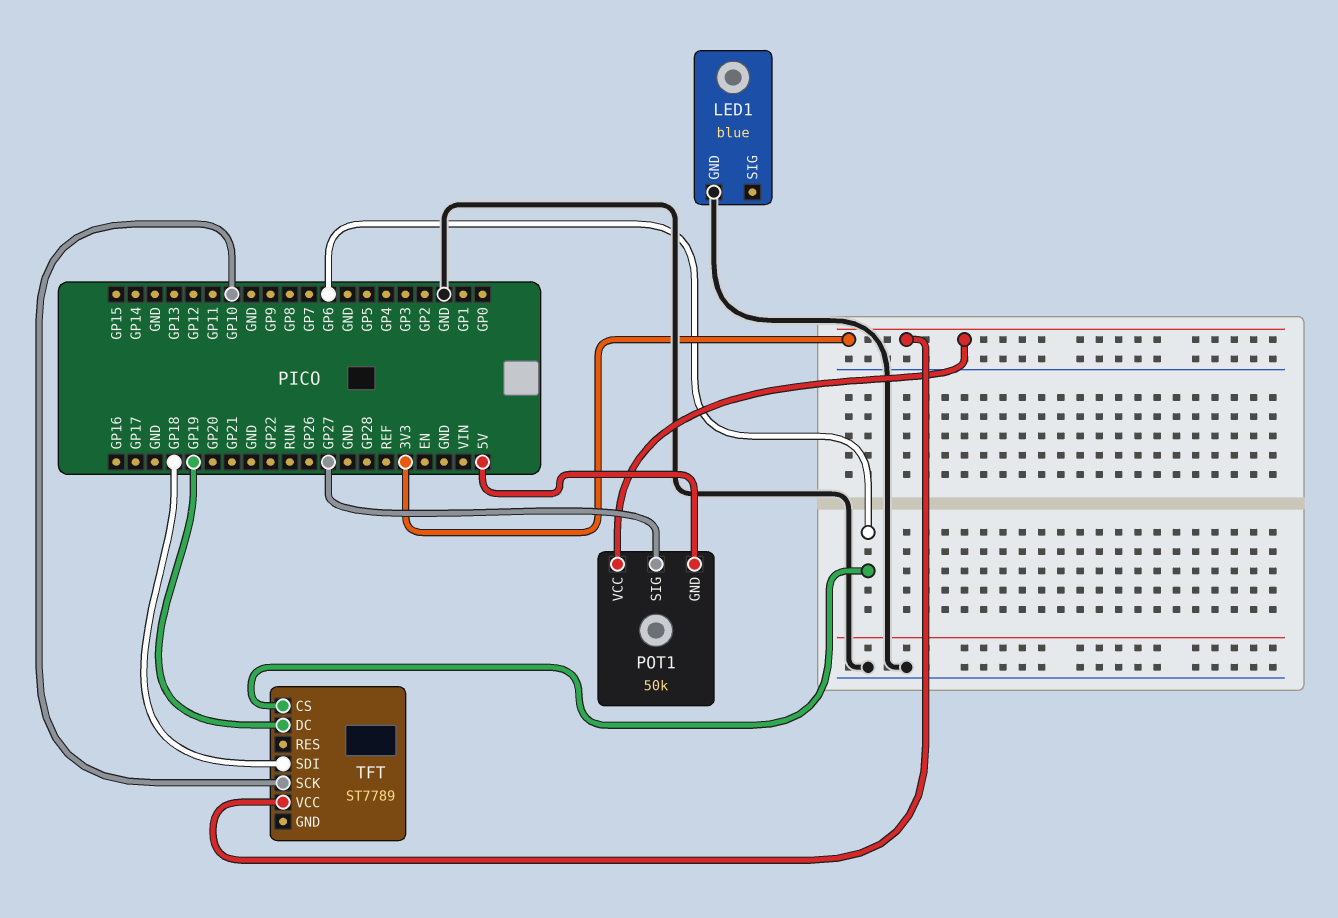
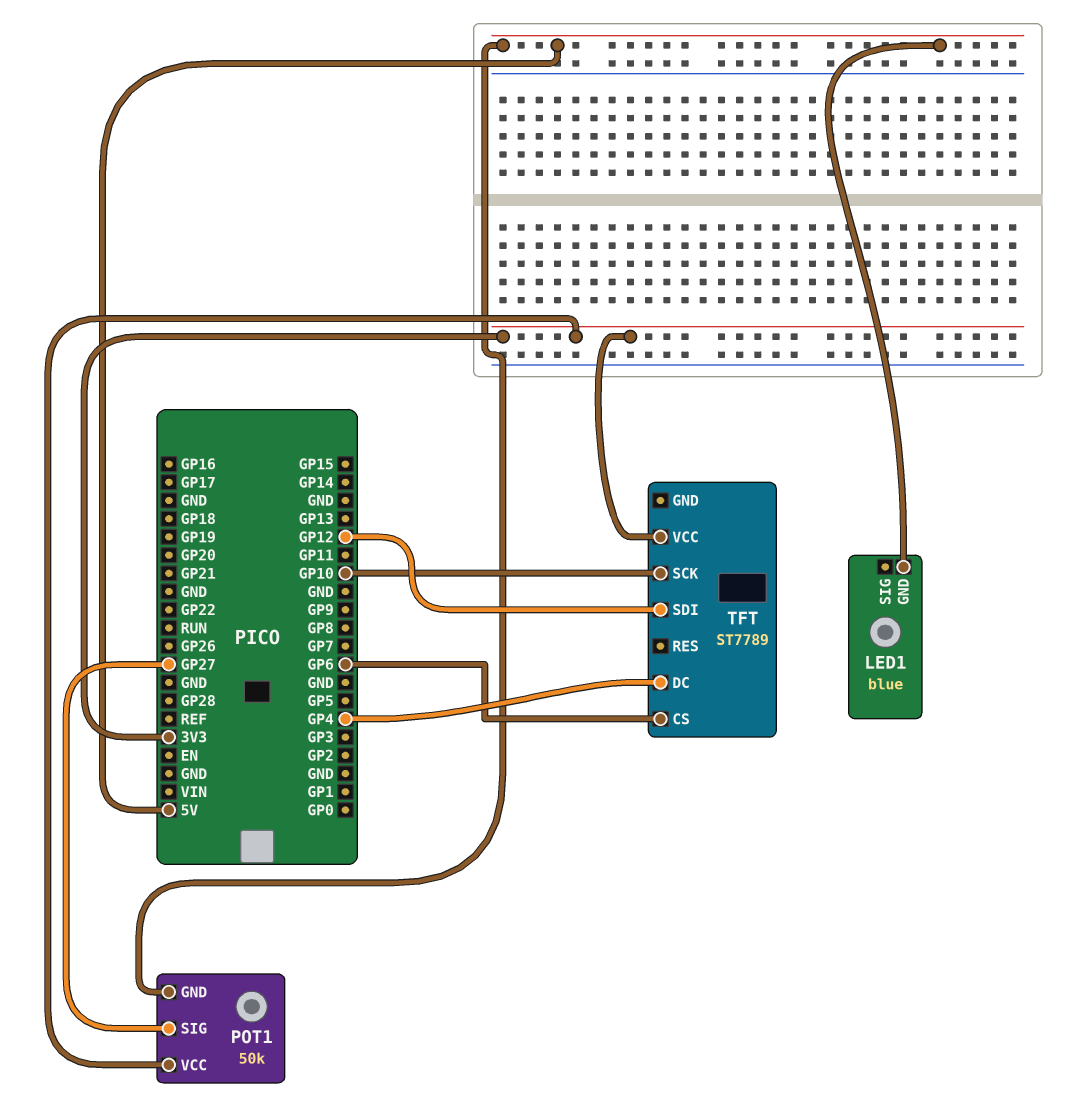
LED1 pin GND: GND -> 5V
TFT pin DC: GP19 -> GP4
TFT pin SDI: GP18 -> GP12

